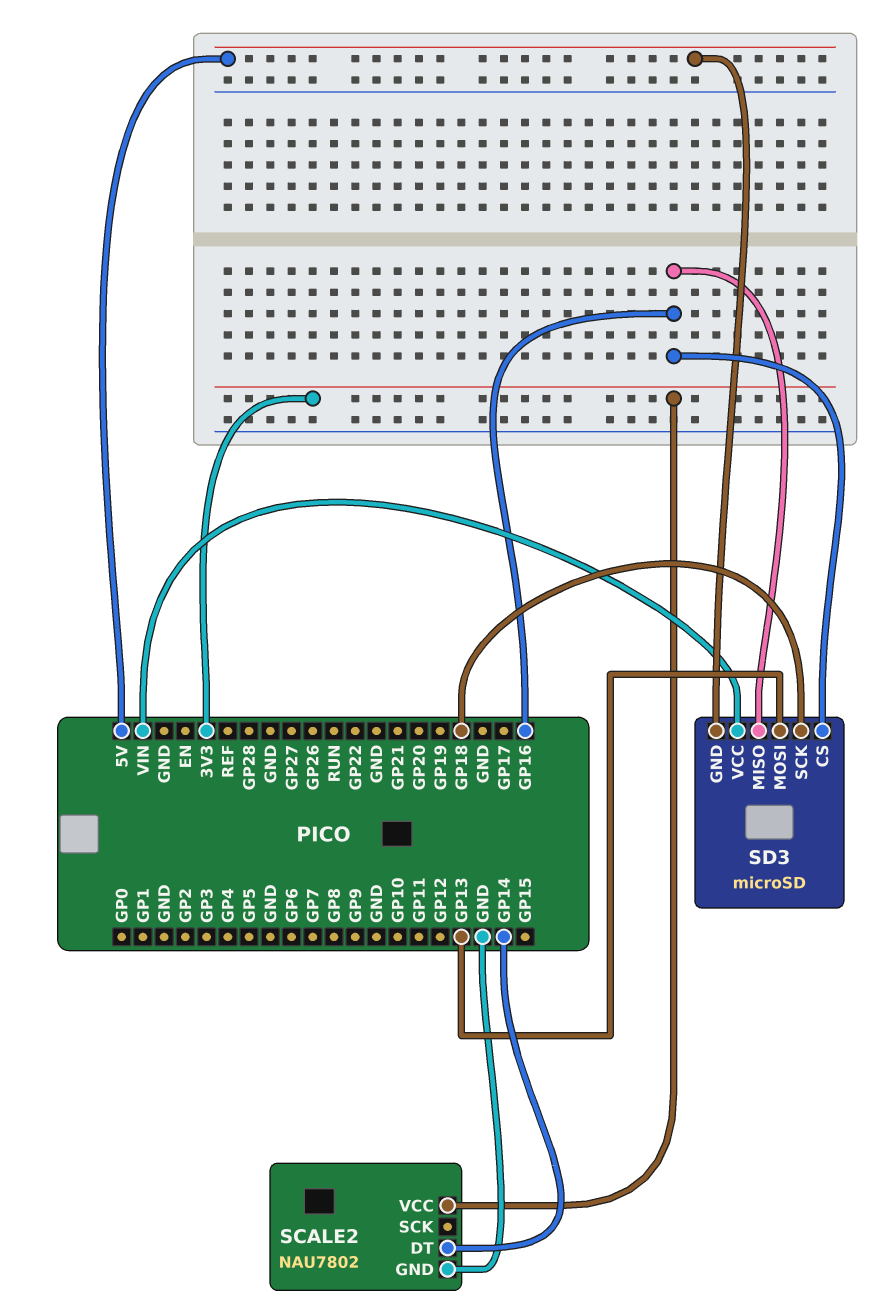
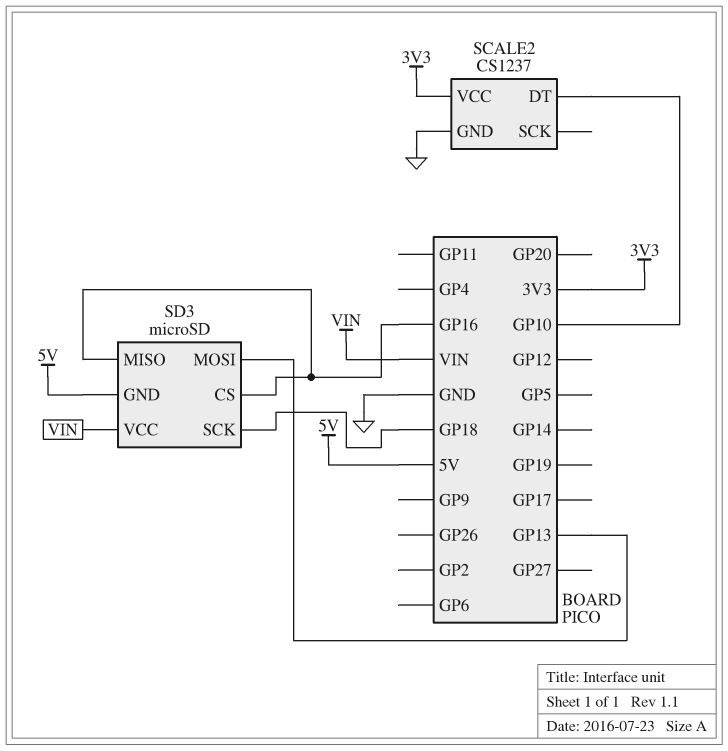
SCALE2: NAU7802 -> CS1237
SCALE2 pin DT: GP14 -> GP10

